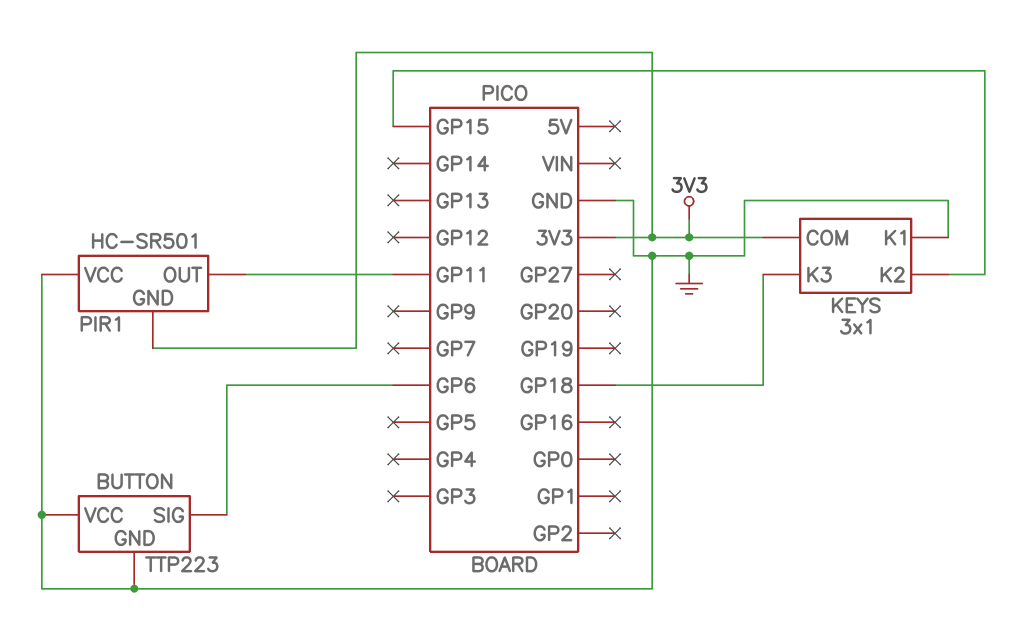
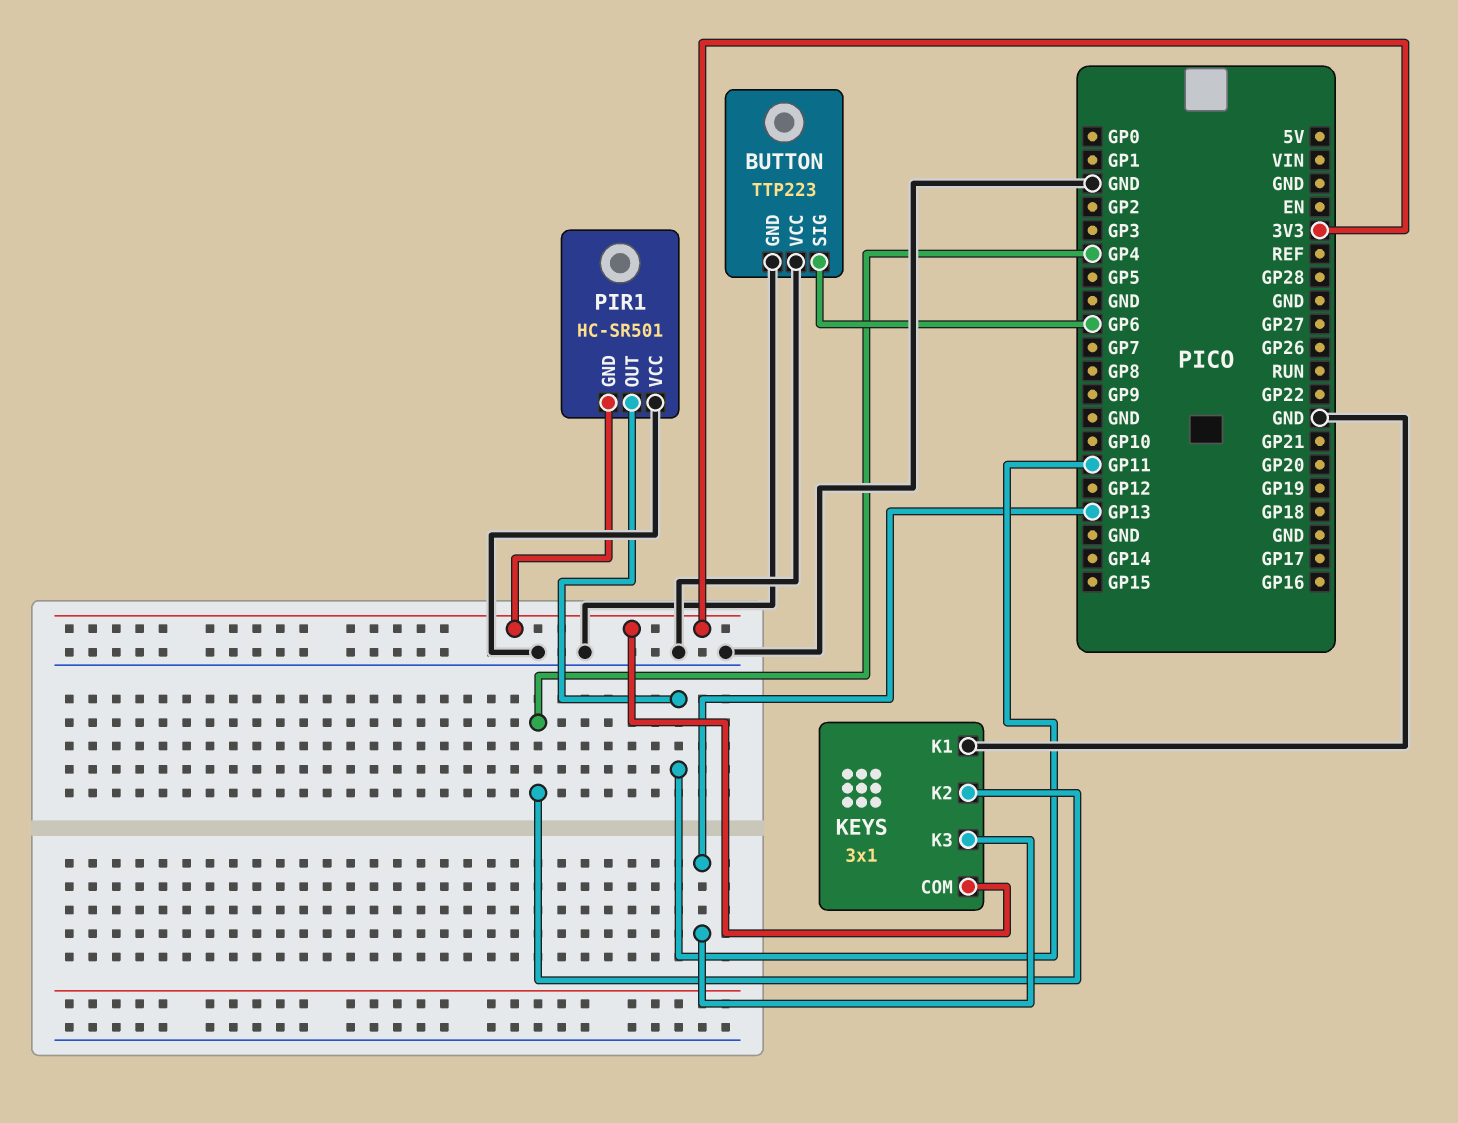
KEYS pin K2: GP15 -> GP4
KEYS pin K3: GP18 -> GP13

